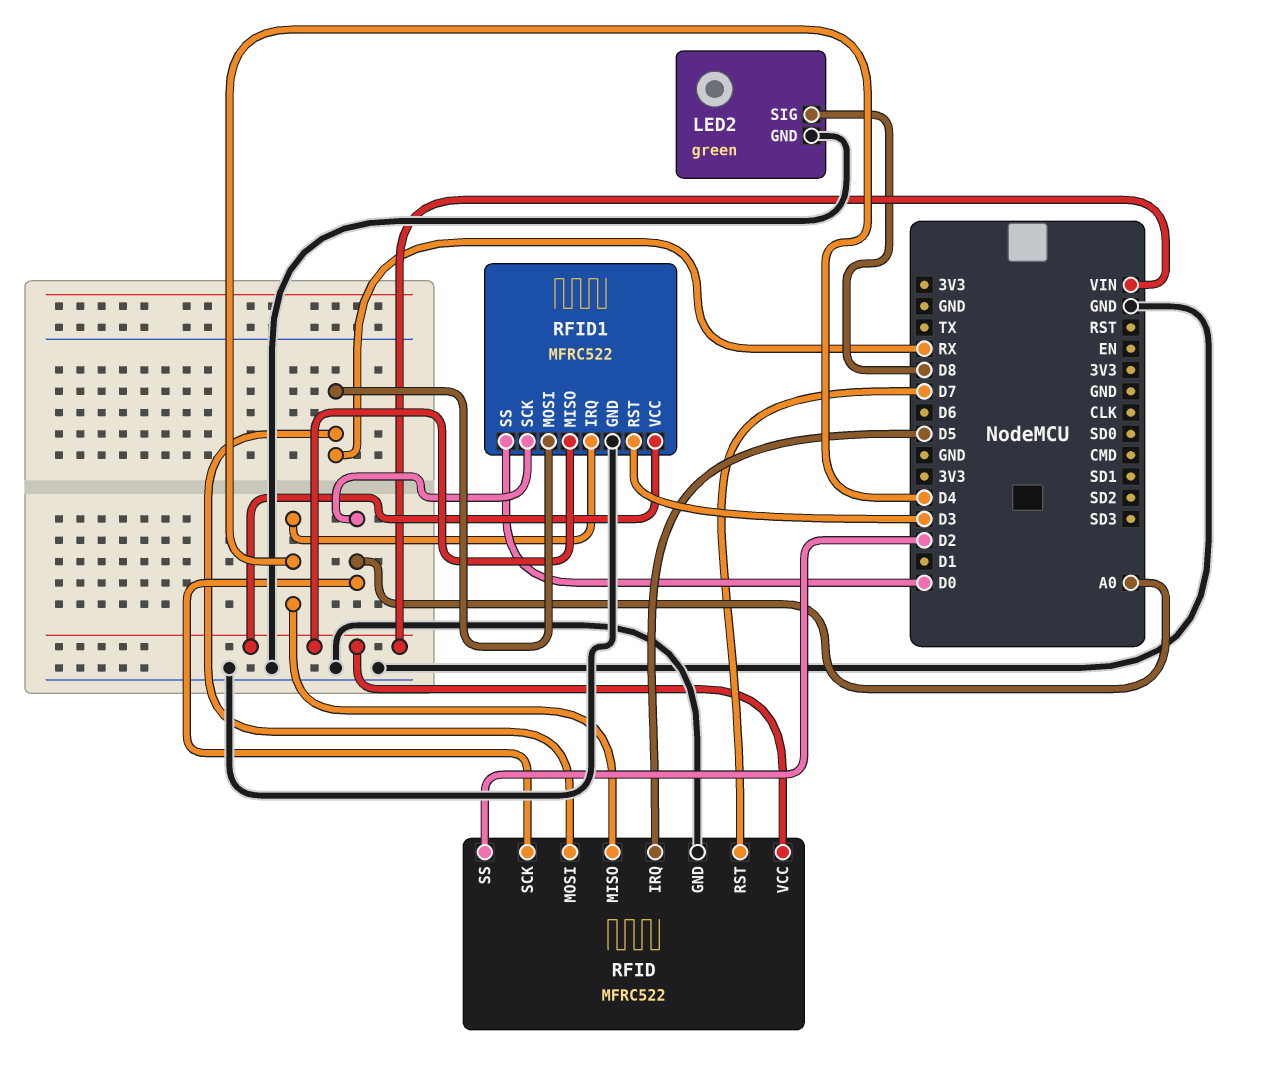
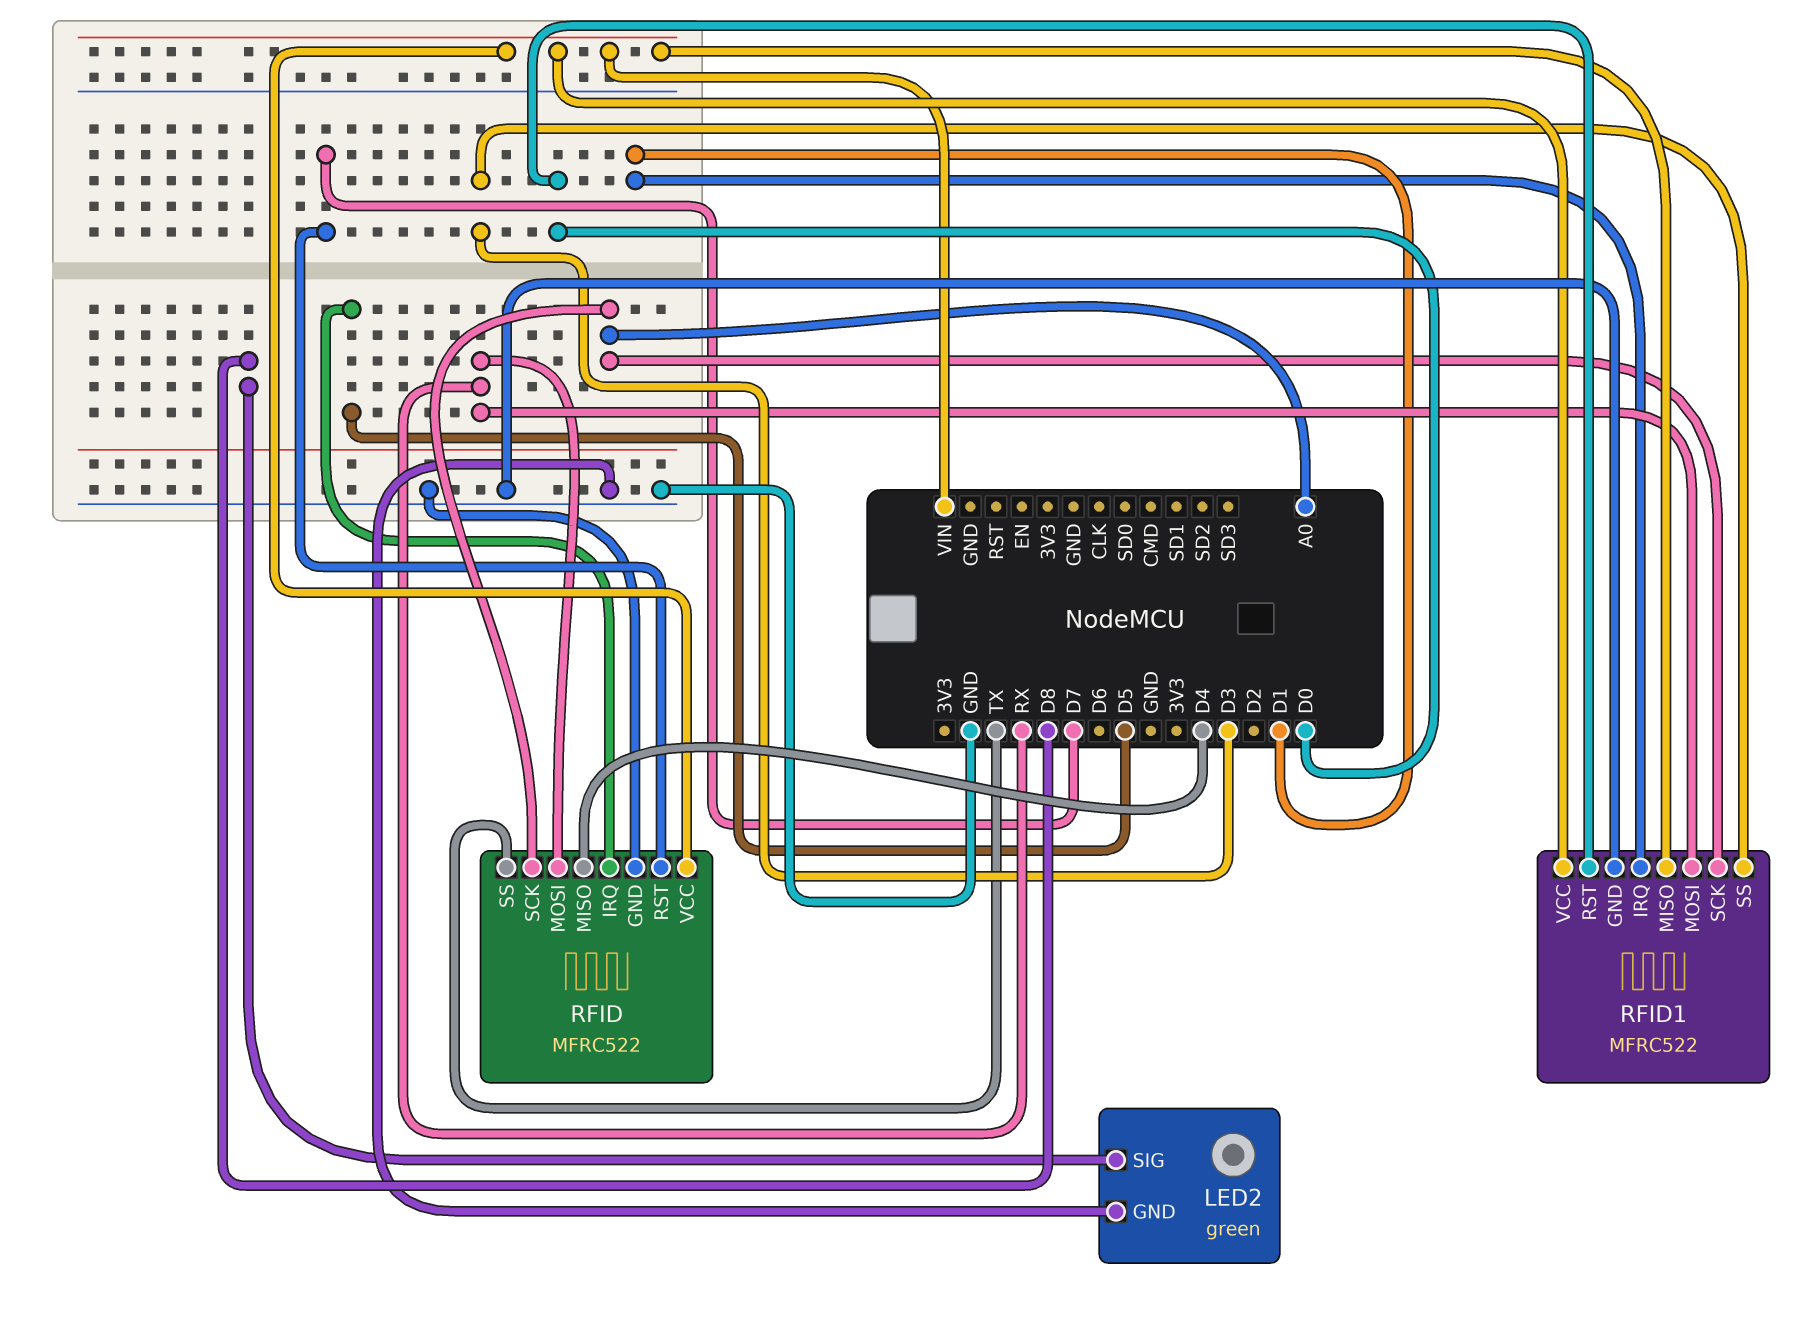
RFID pin SS: D2 -> TX
RFID1 pin IRQ: D4 -> D1
RFID1 pin RST: D3 -> D0
RFID1 pin SS: D0 -> D3

